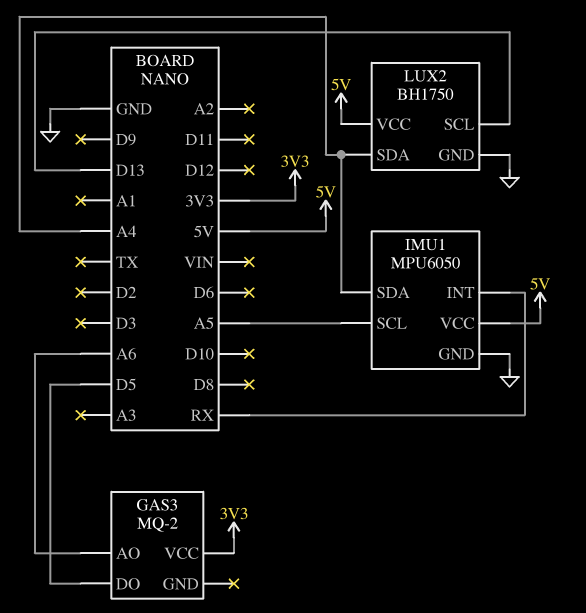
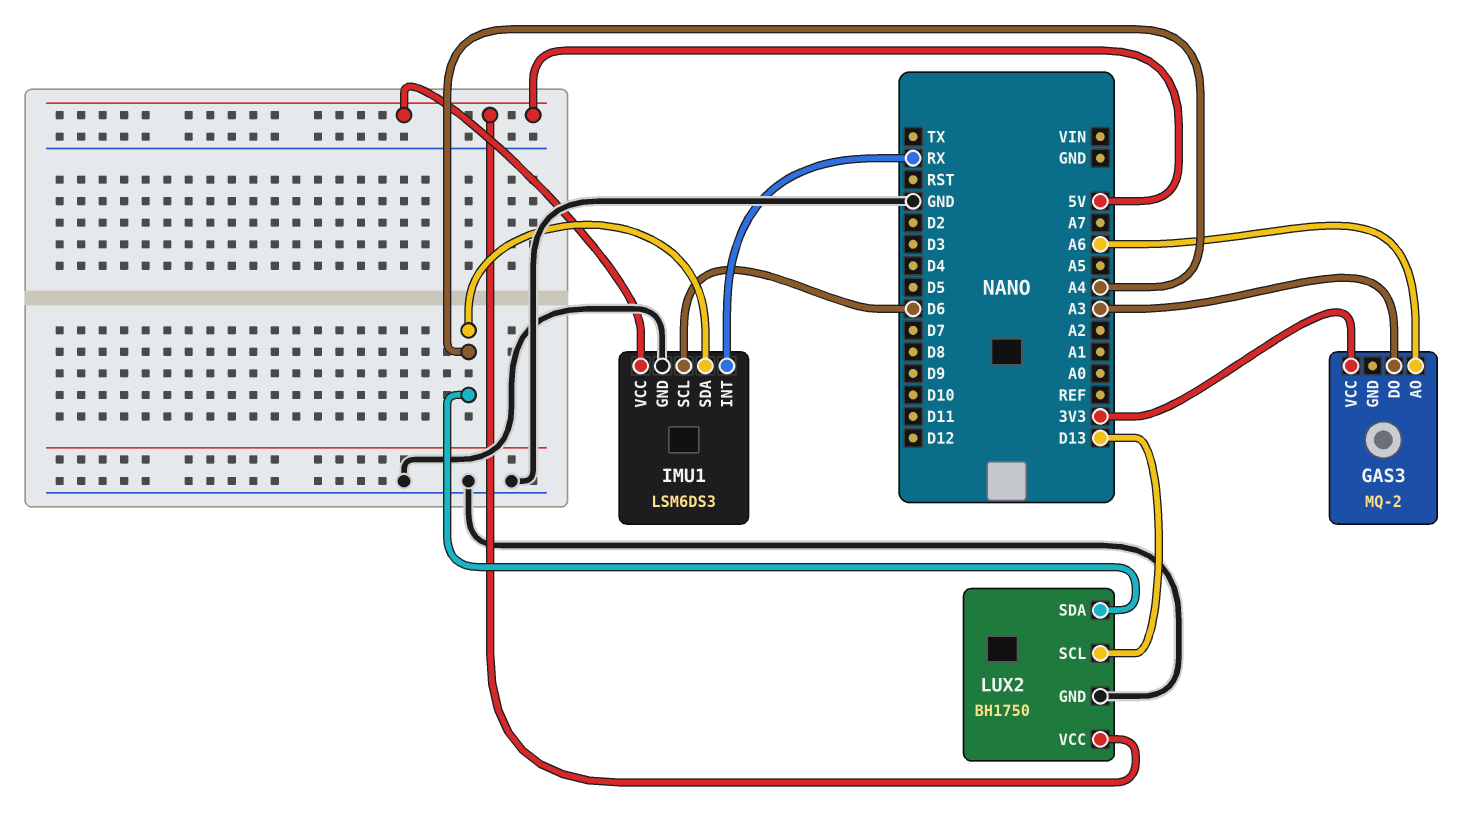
GAS3 pin DO: D5 -> A3
IMU1: MPU6050 -> LSM6DS3
IMU1 pin SCL: A5 -> D6

